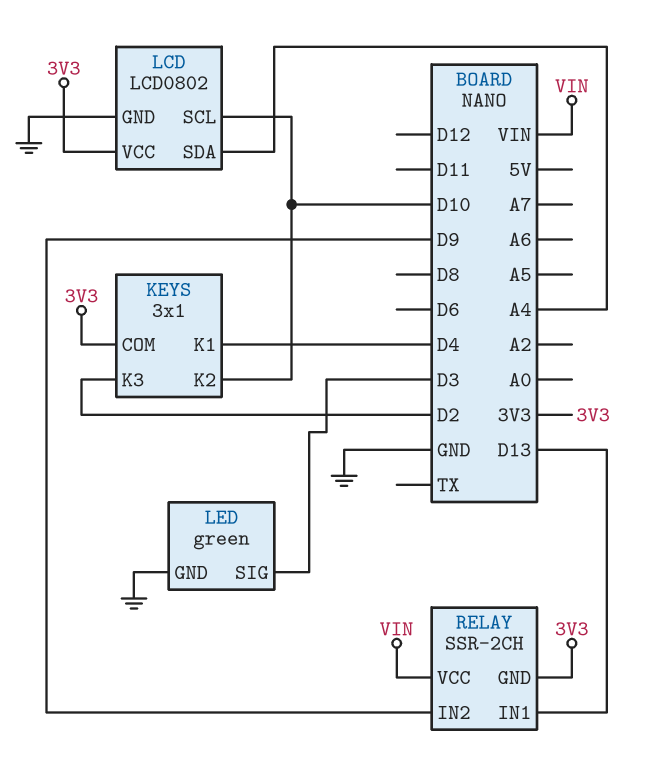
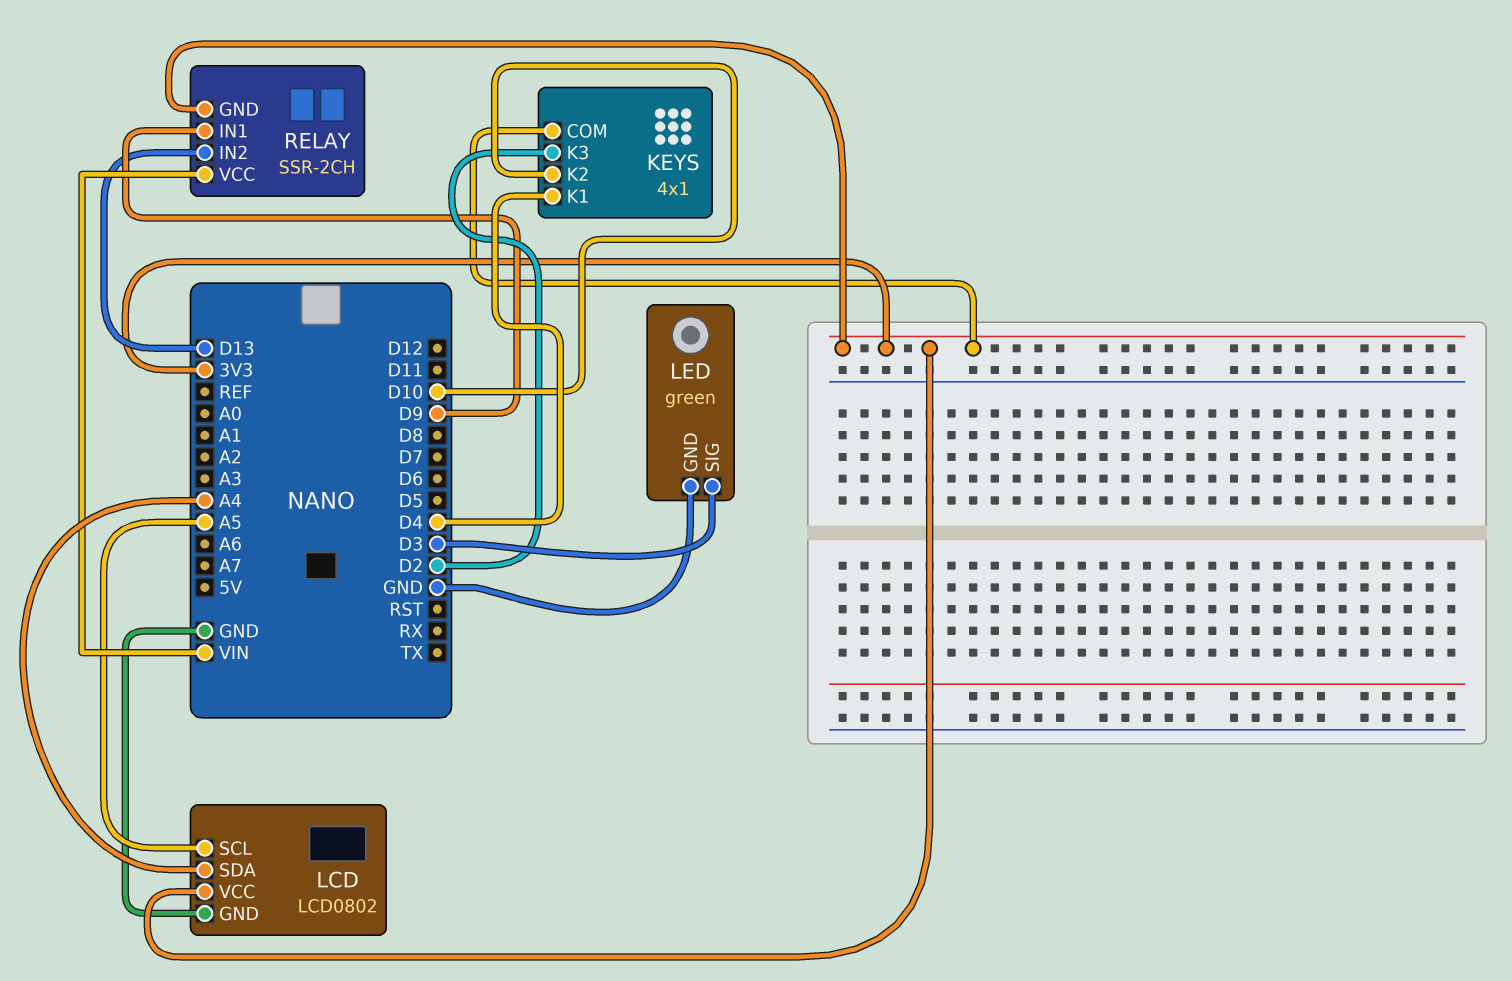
KEYS: 3x1 -> 4x1
LCD pin SCL: D10 -> A5
RELAY pin IN1: D13 -> D9
RELAY pin IN2: D9 -> D13

